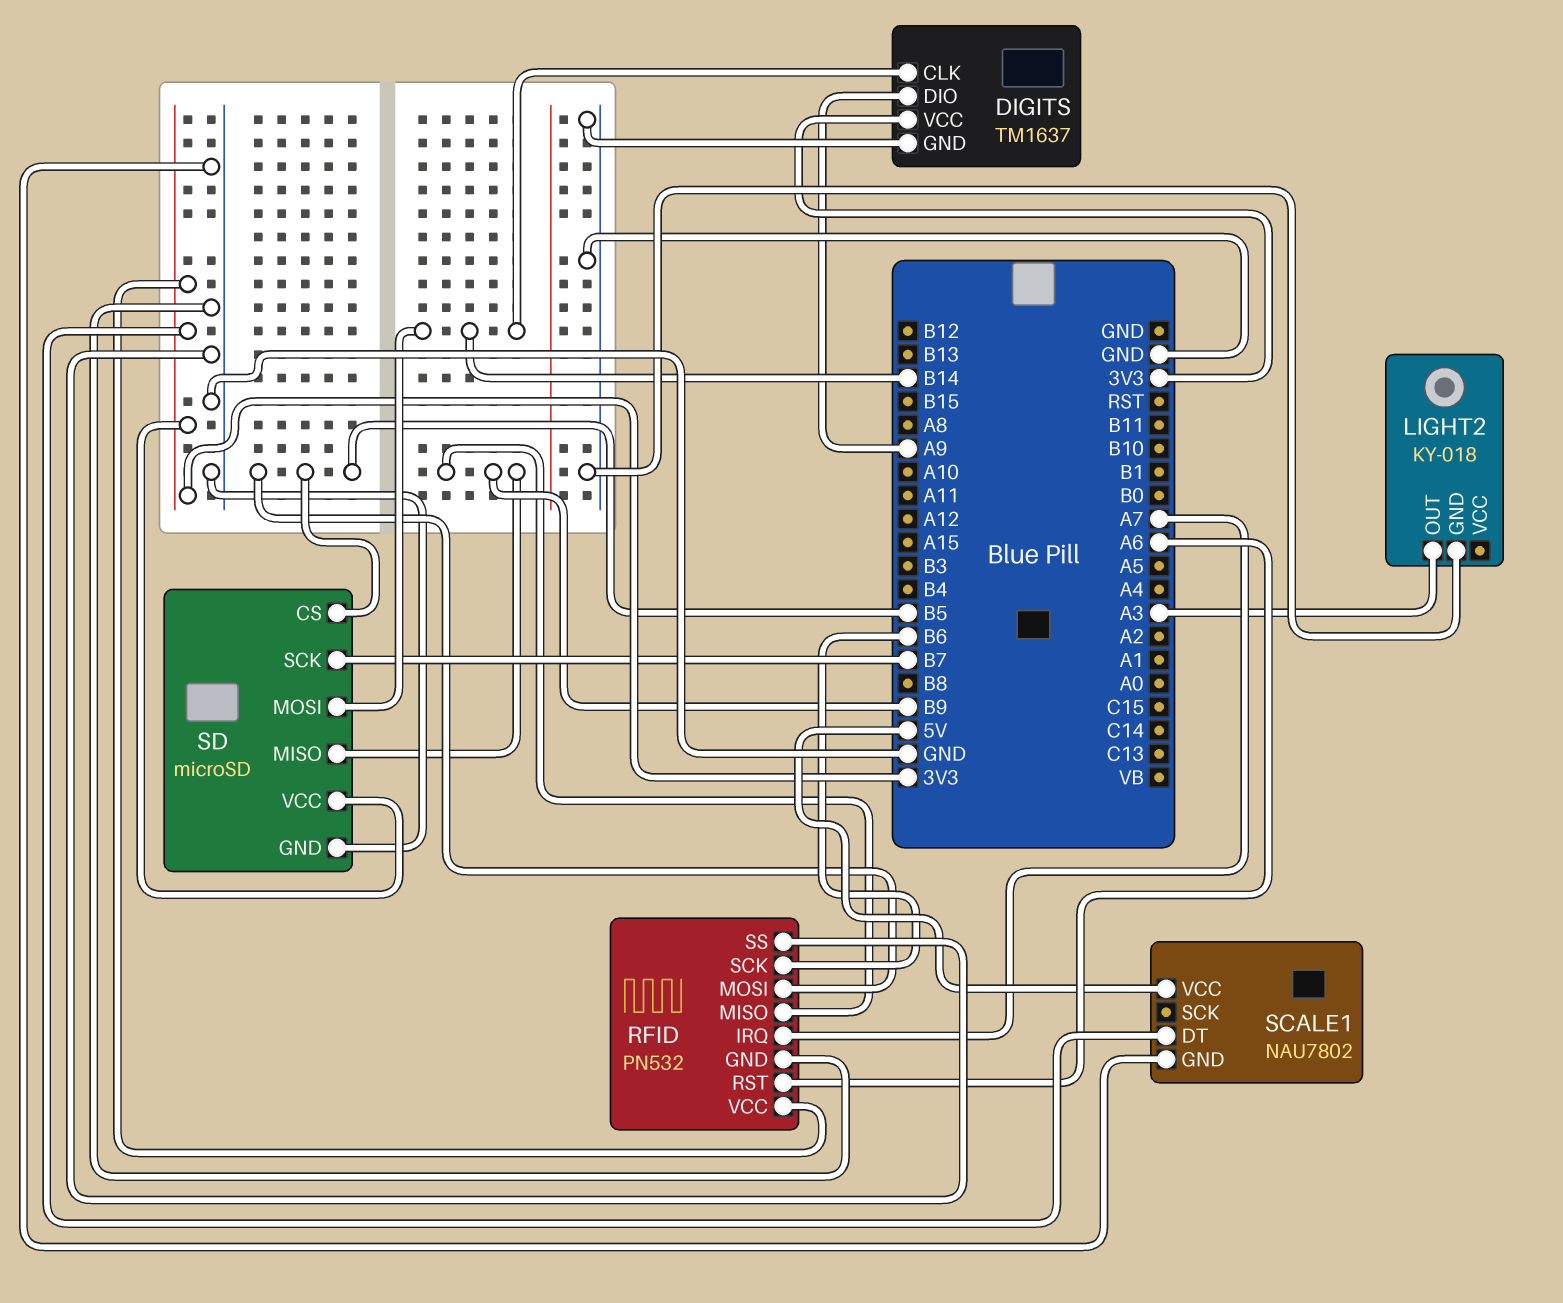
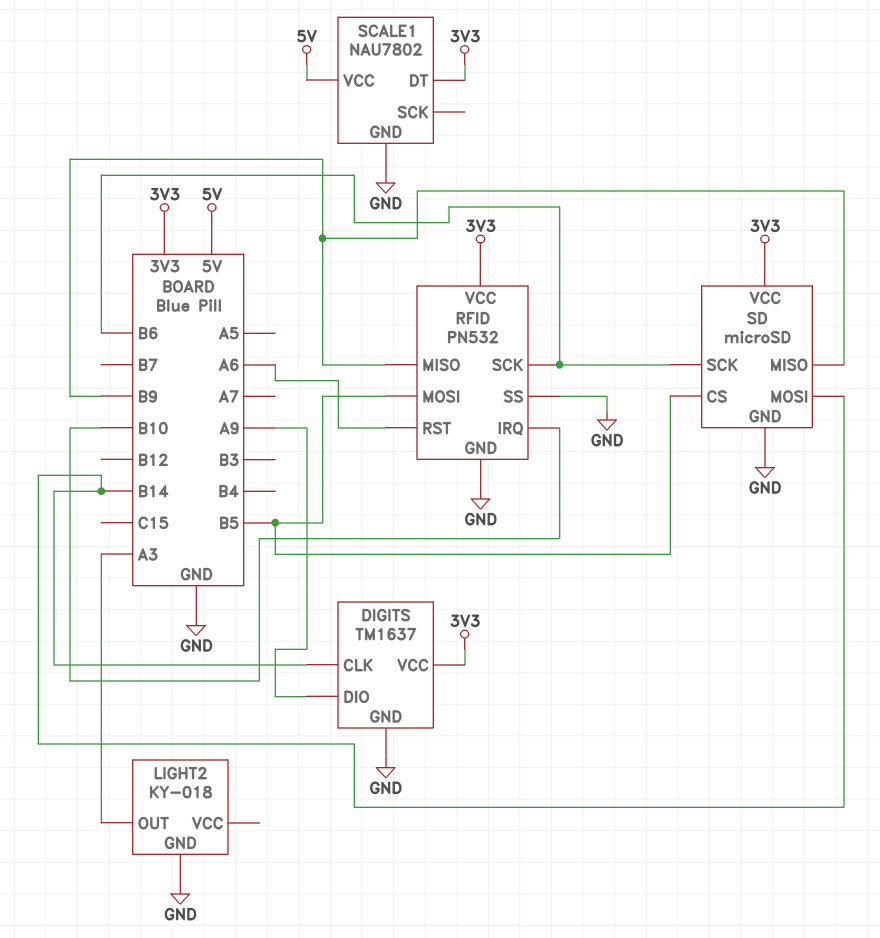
RFID pin IRQ: A7 -> B10
SD pin SCK: B7 -> B6

